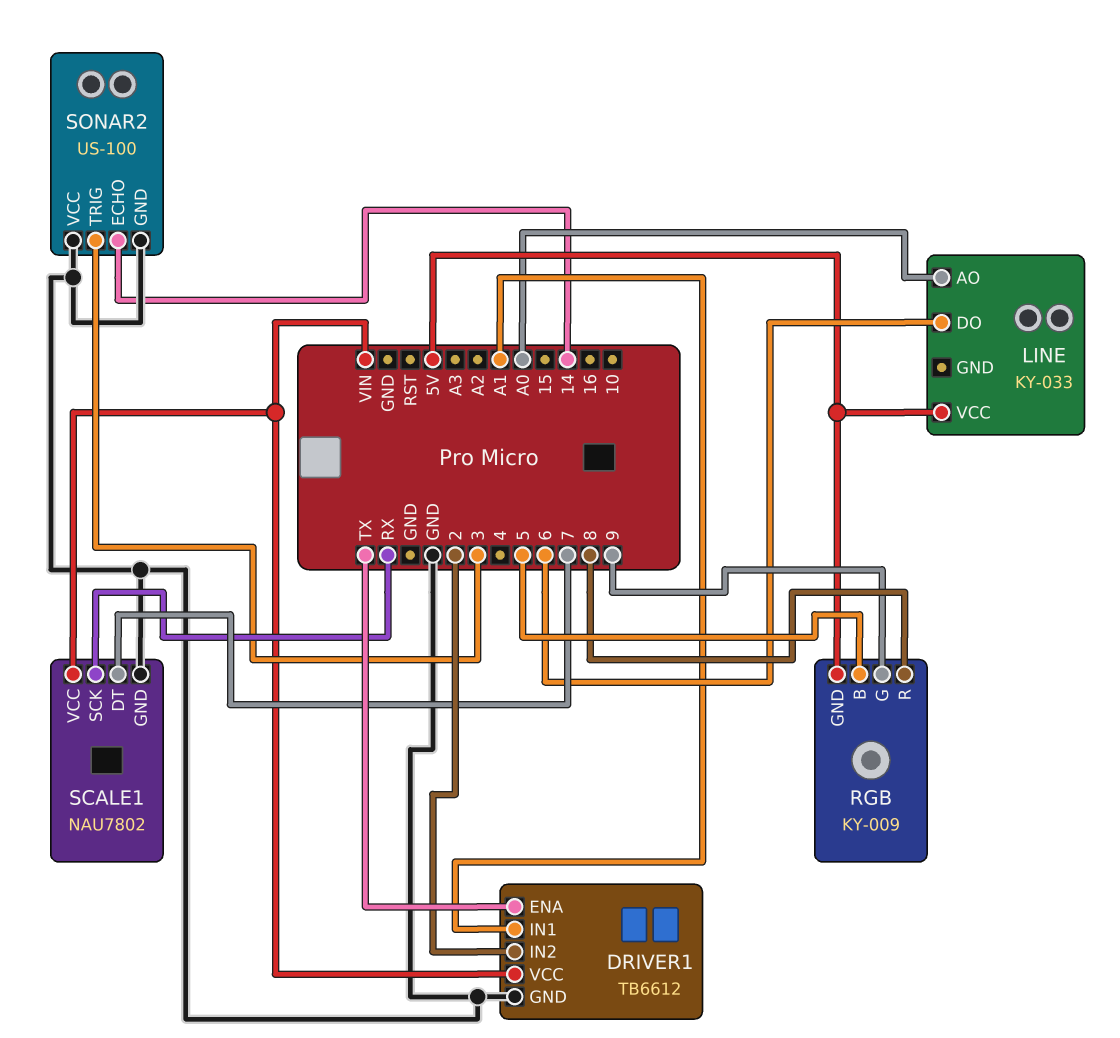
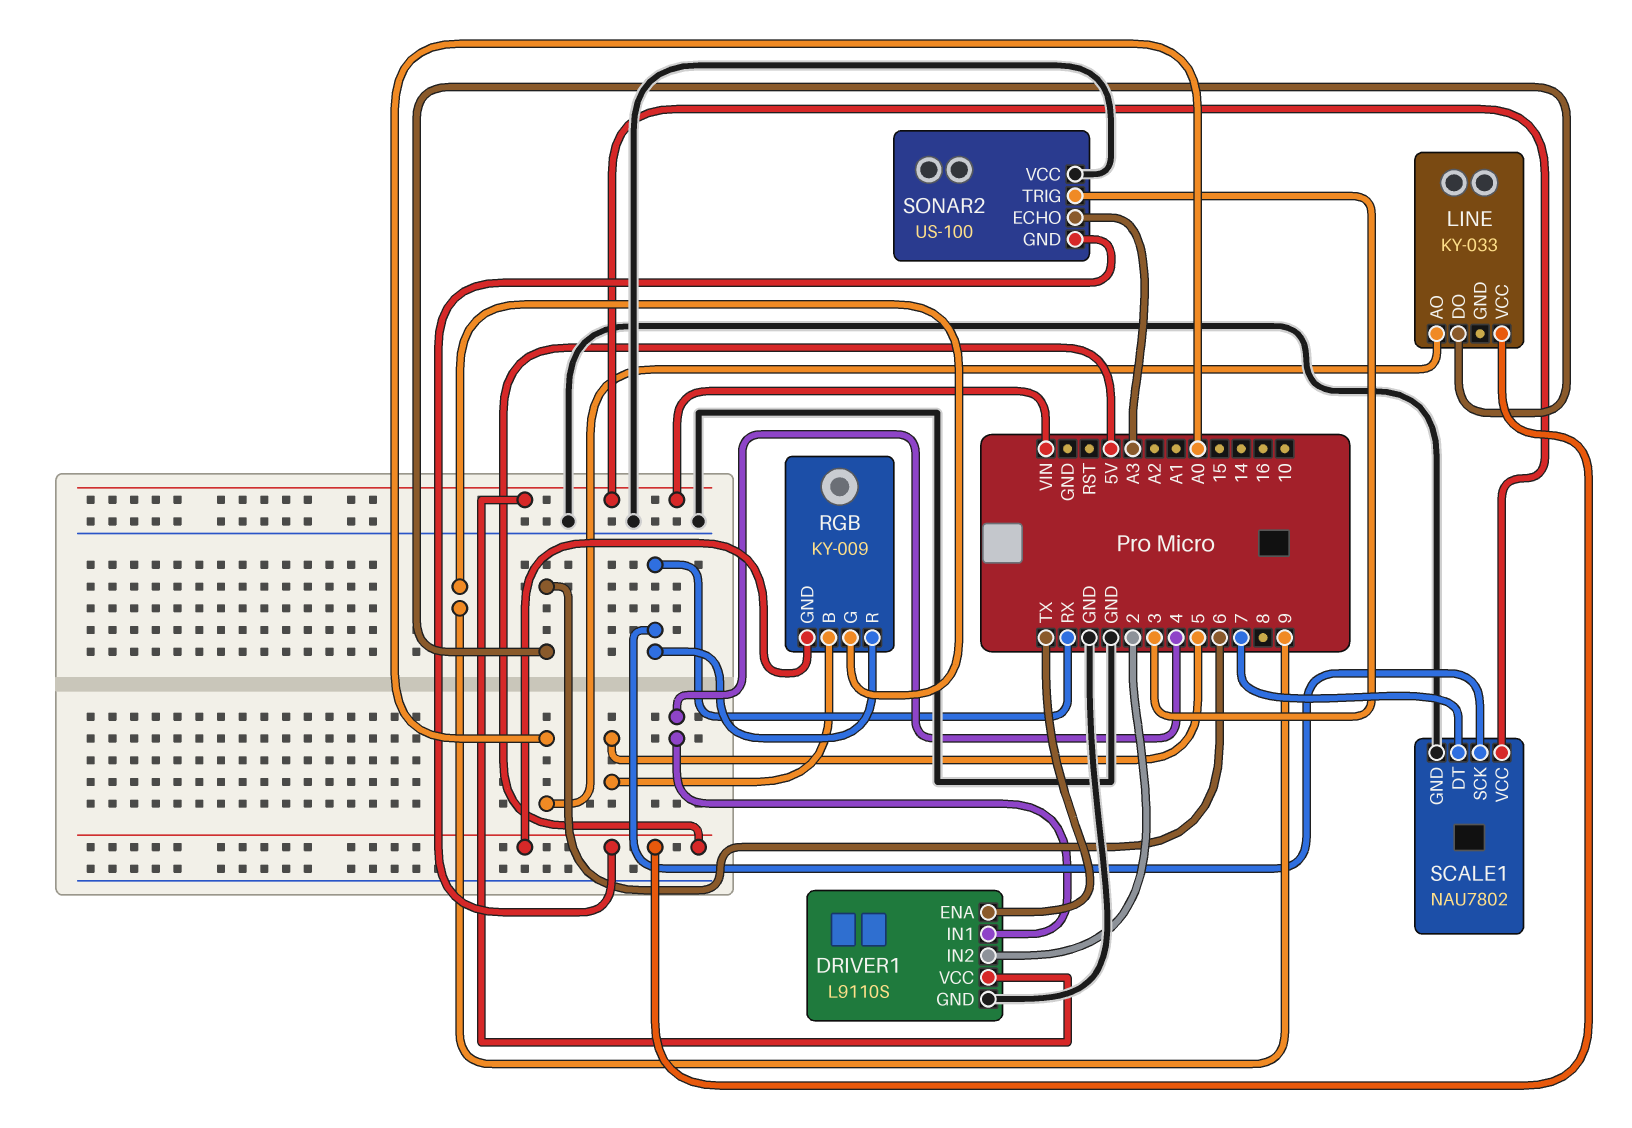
DRIVER1: TB6612 -> L9110S
DRIVER1 pin IN1: A1 -> 4
RGB pin R: 8 -> RX
SONAR2 pin ECHO: 14 -> A3
SONAR2 pin GND: GND -> 5V

